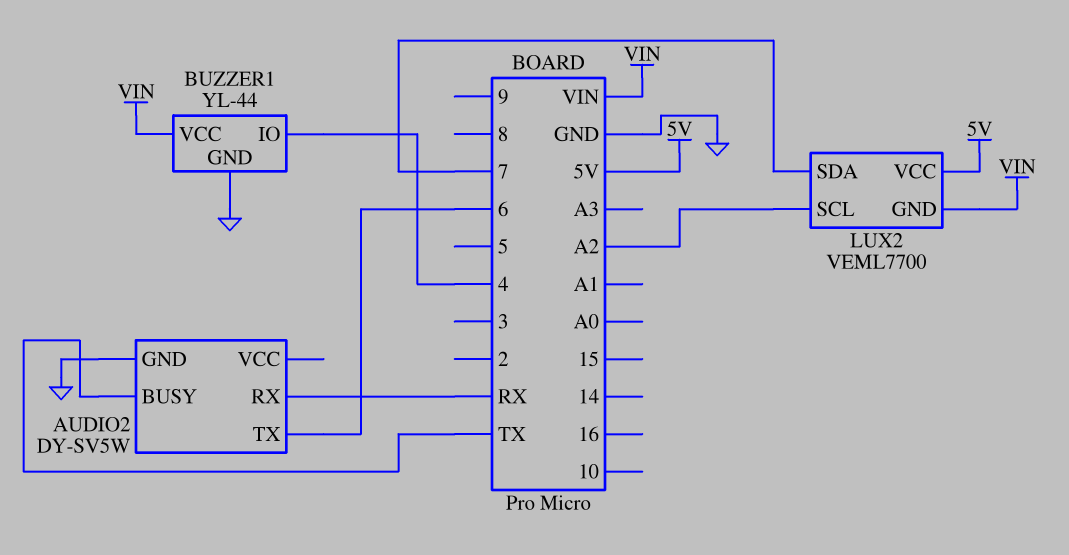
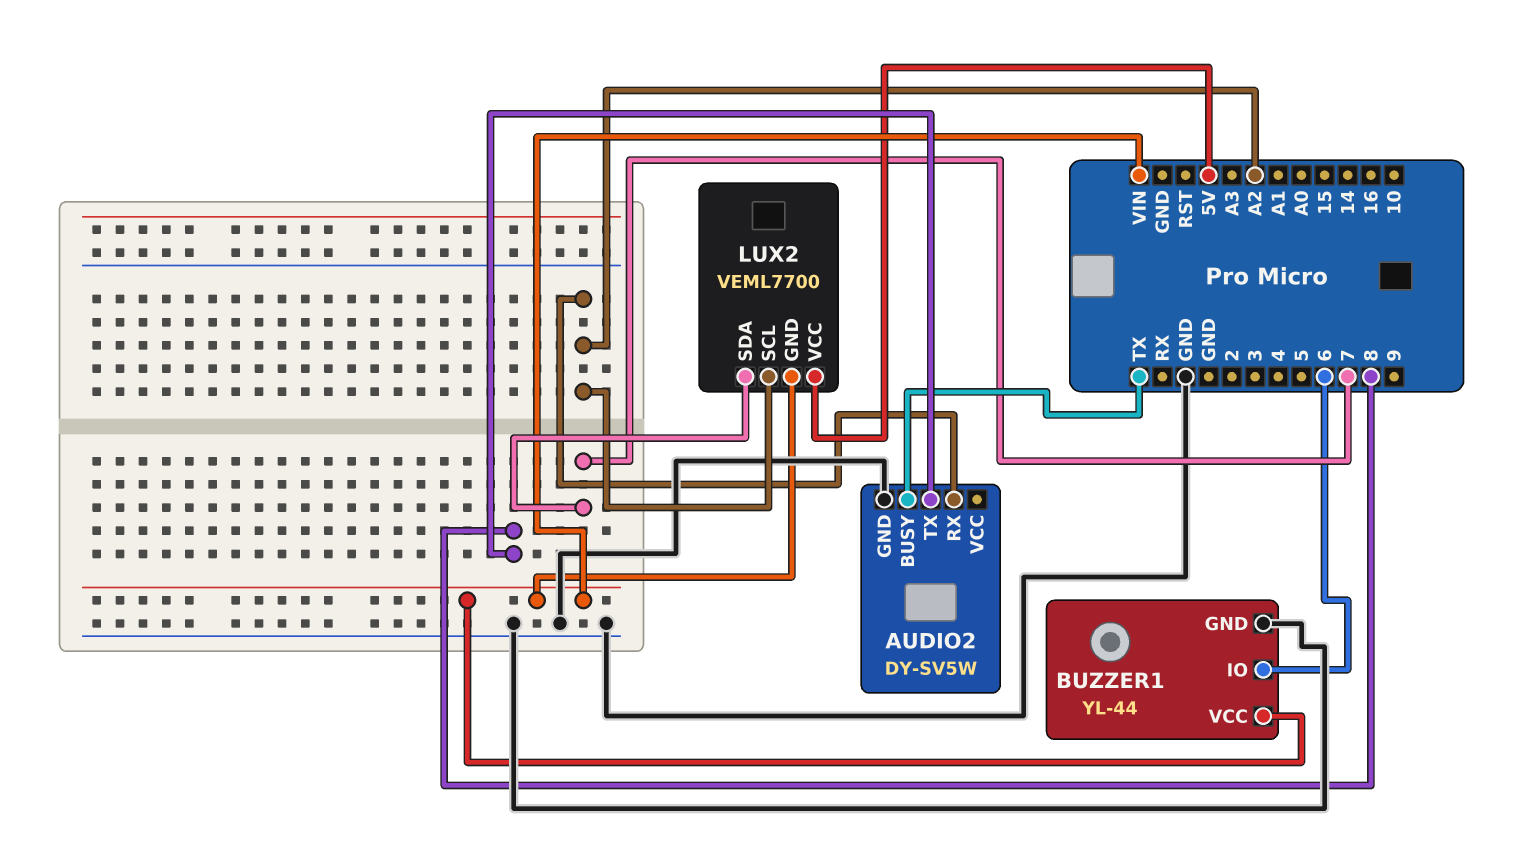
AUDIO2 pin RX: RX -> A2
AUDIO2 pin TX: 6 -> 8
BUZZER1 pin IO: 4 -> 6

